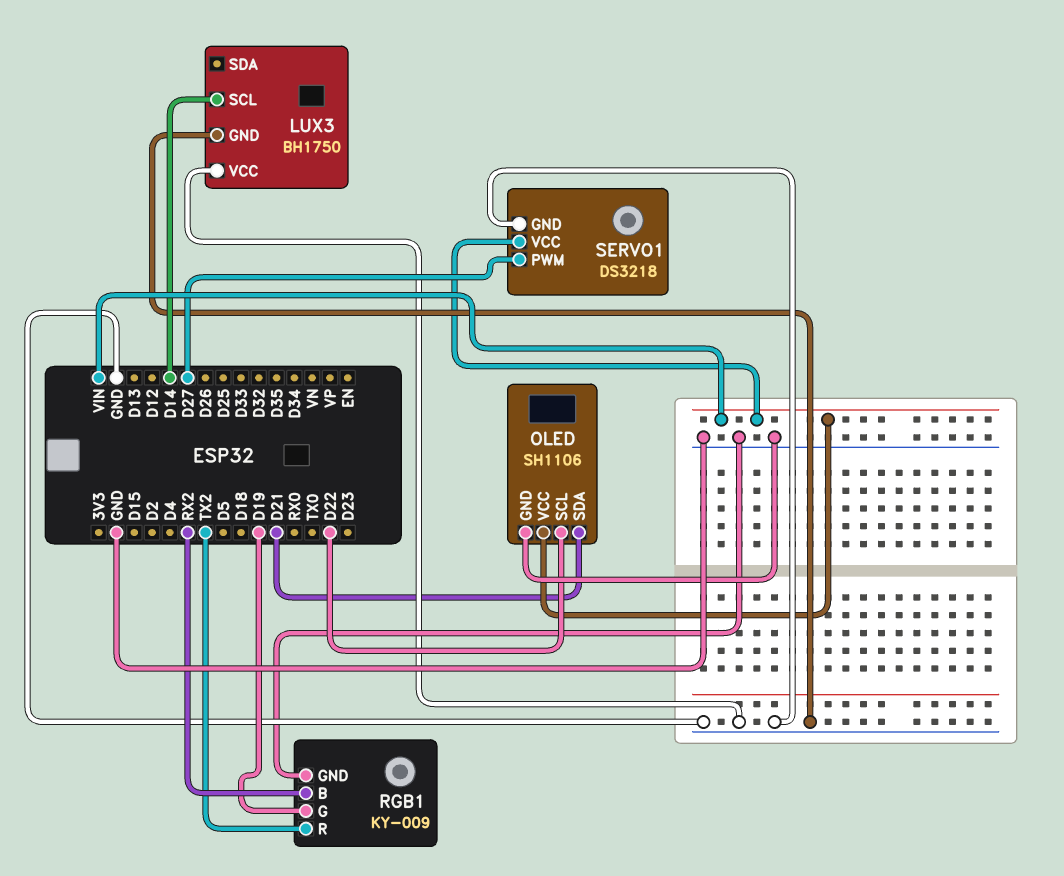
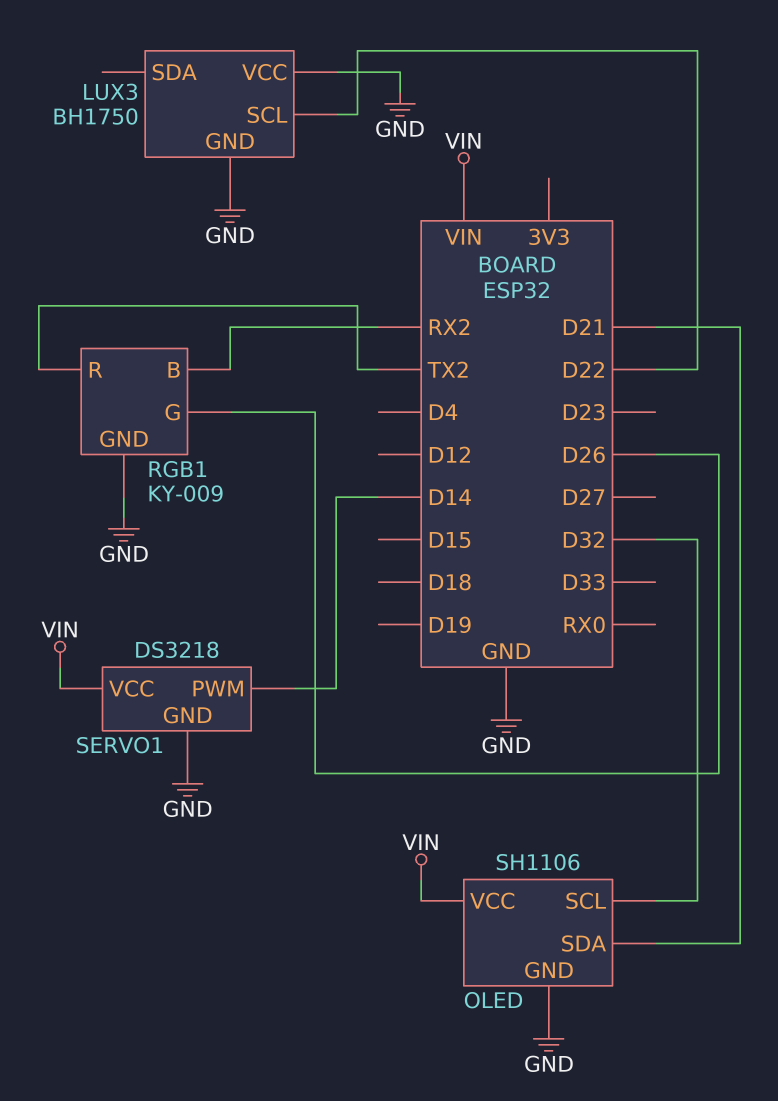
LUX3 pin SCL: D14 -> D22
OLED pin SCL: D22 -> D32
RGB1 pin G: D19 -> D26
SERVO1 pin PWM: D27 -> D14

